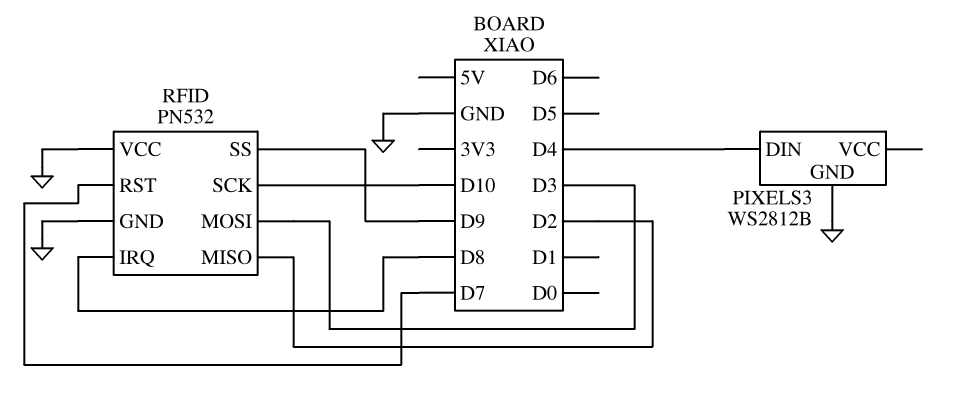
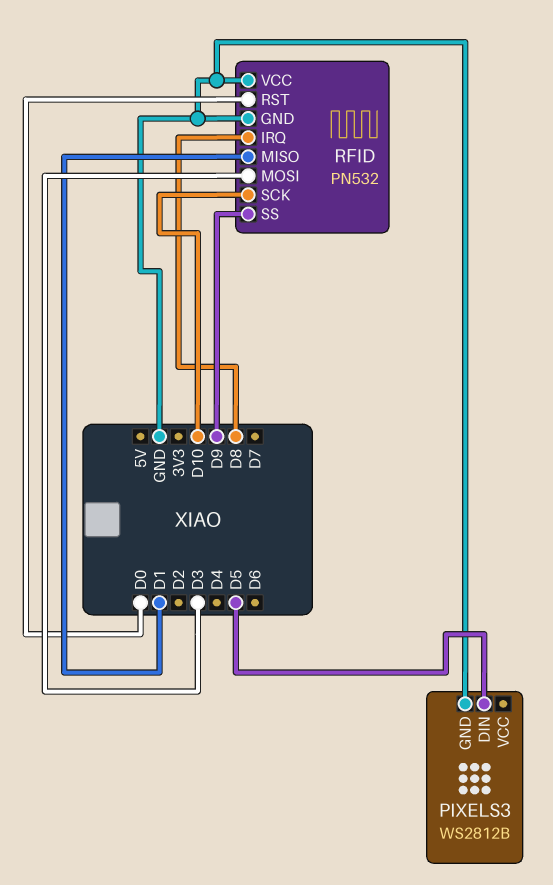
PIXELS3 pin DIN: D4 -> D5
RFID pin MISO: D2 -> D1
RFID pin RST: D7 -> D0

